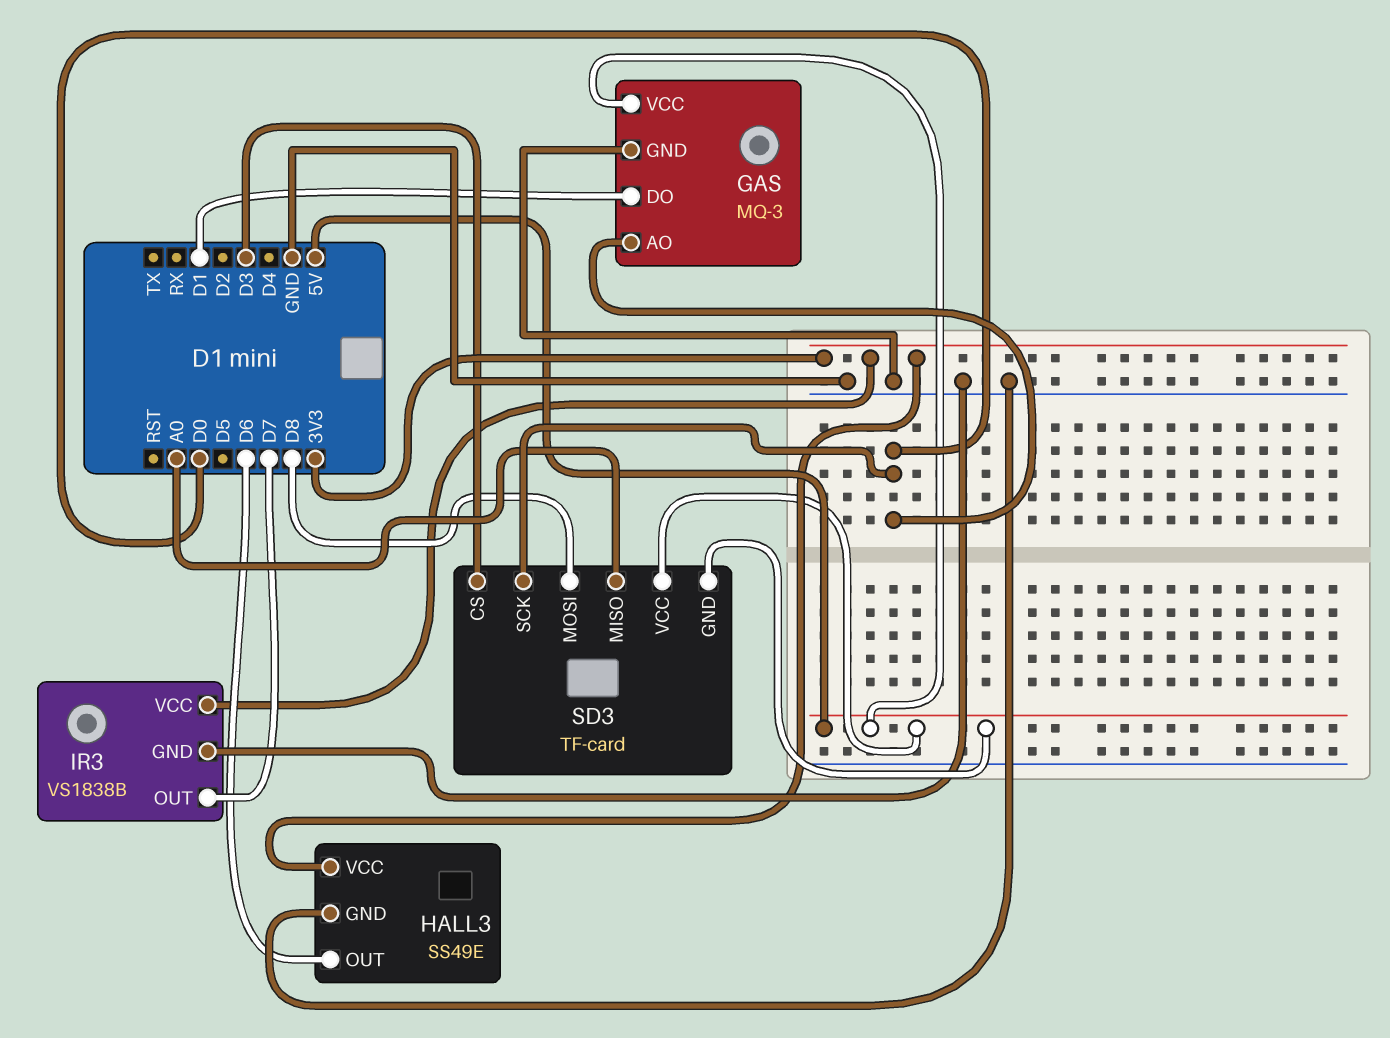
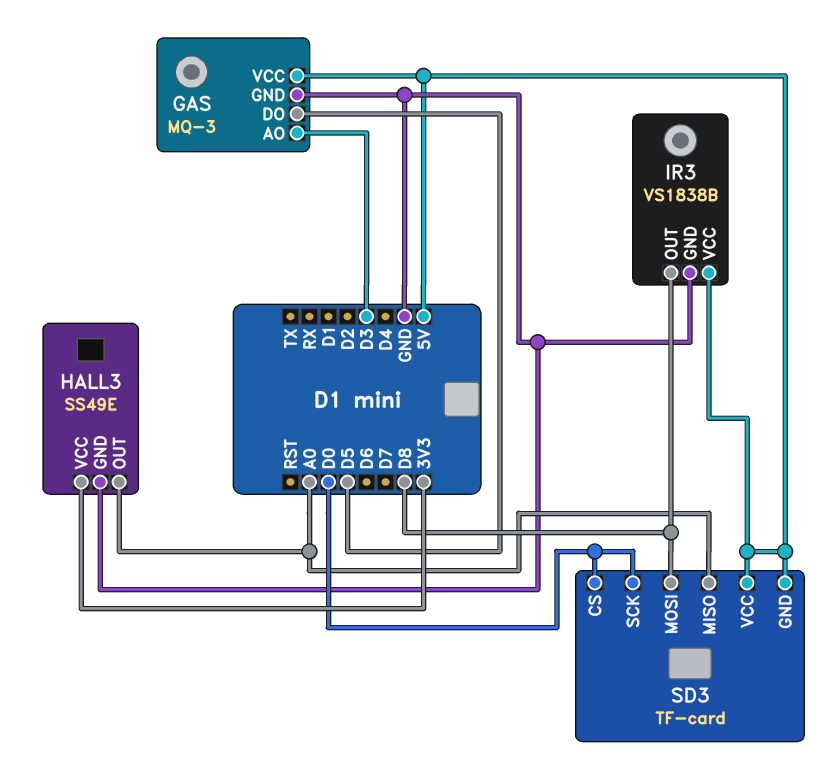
GAS pin AO: D0 -> D3
GAS pin DO: D1 -> D5
HALL3 pin OUT: D6 -> A0
IR3 pin OUT: D7 -> D8
IR3 pin VCC: 3V3 -> 5V
SD3 pin CS: D3 -> D0

